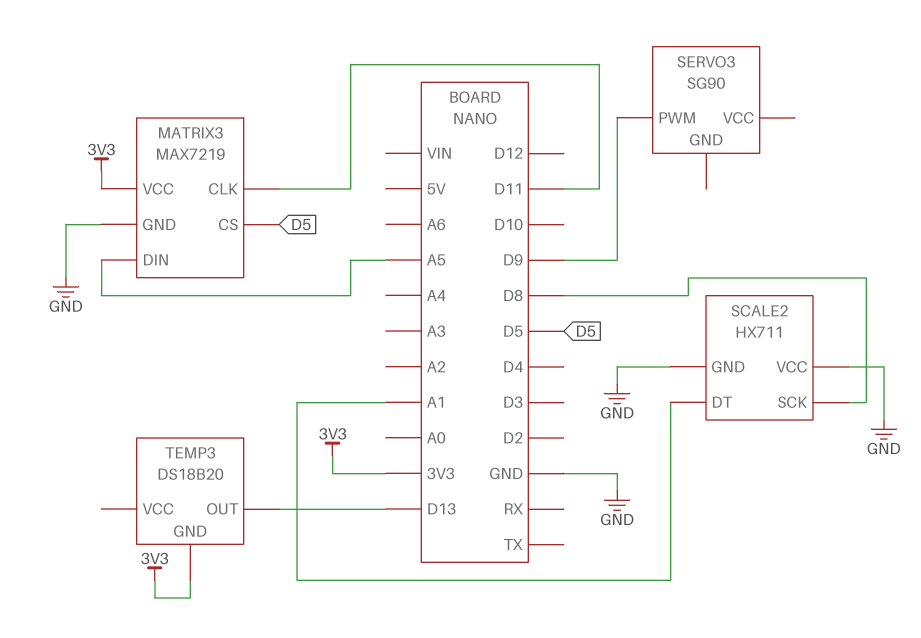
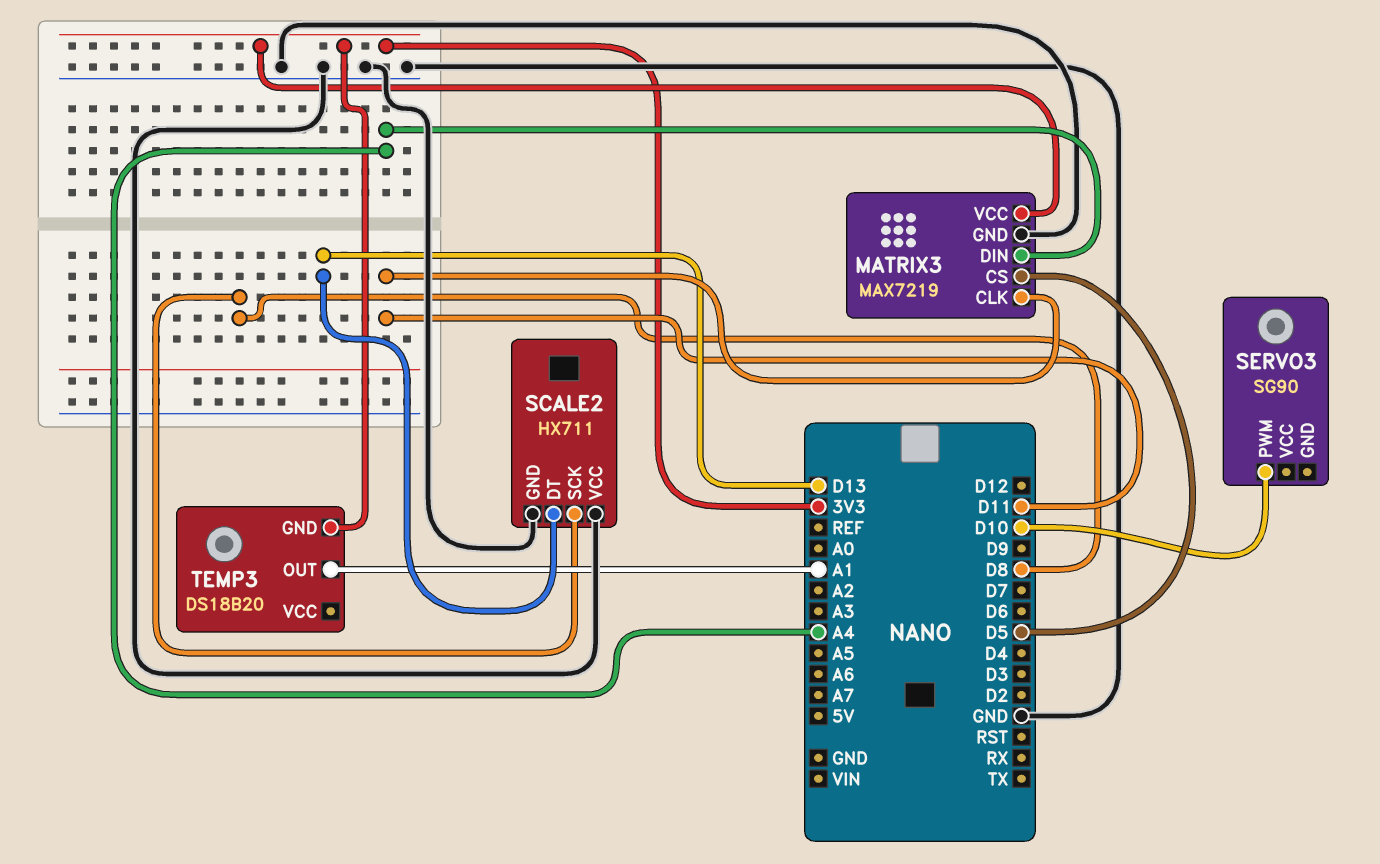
MATRIX3 pin DIN: A5 -> A4
SCALE2 pin DT: A1 -> D13
SERVO3 pin PWM: D9 -> D10
TEMP3 pin OUT: D13 -> A1

